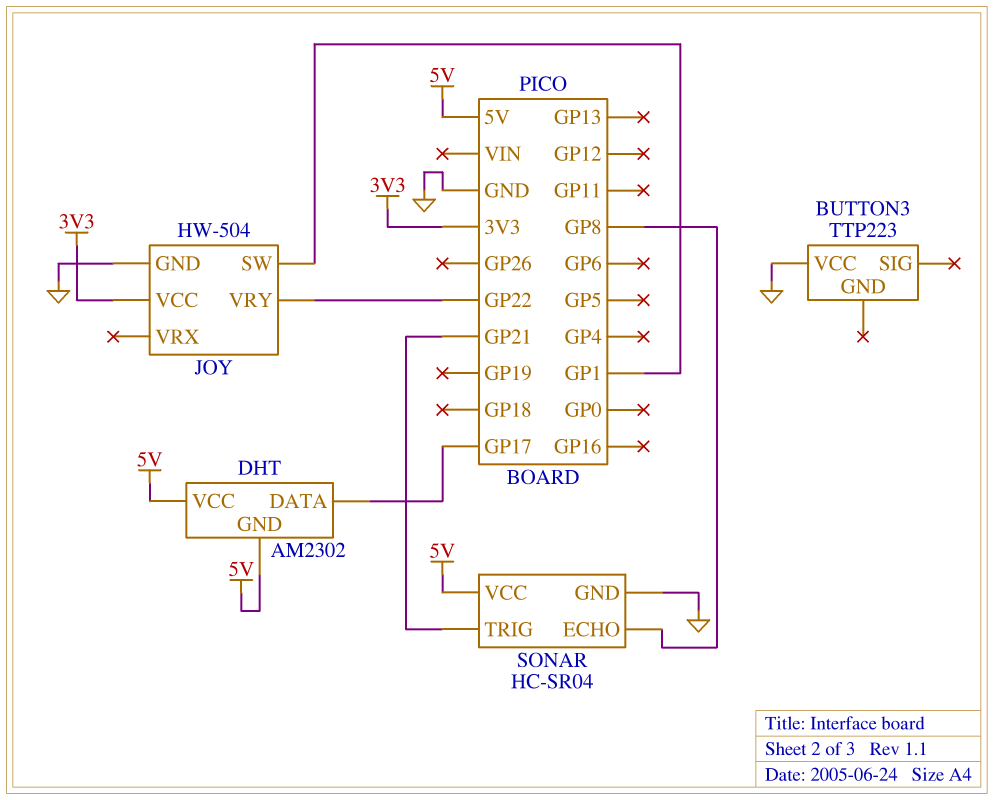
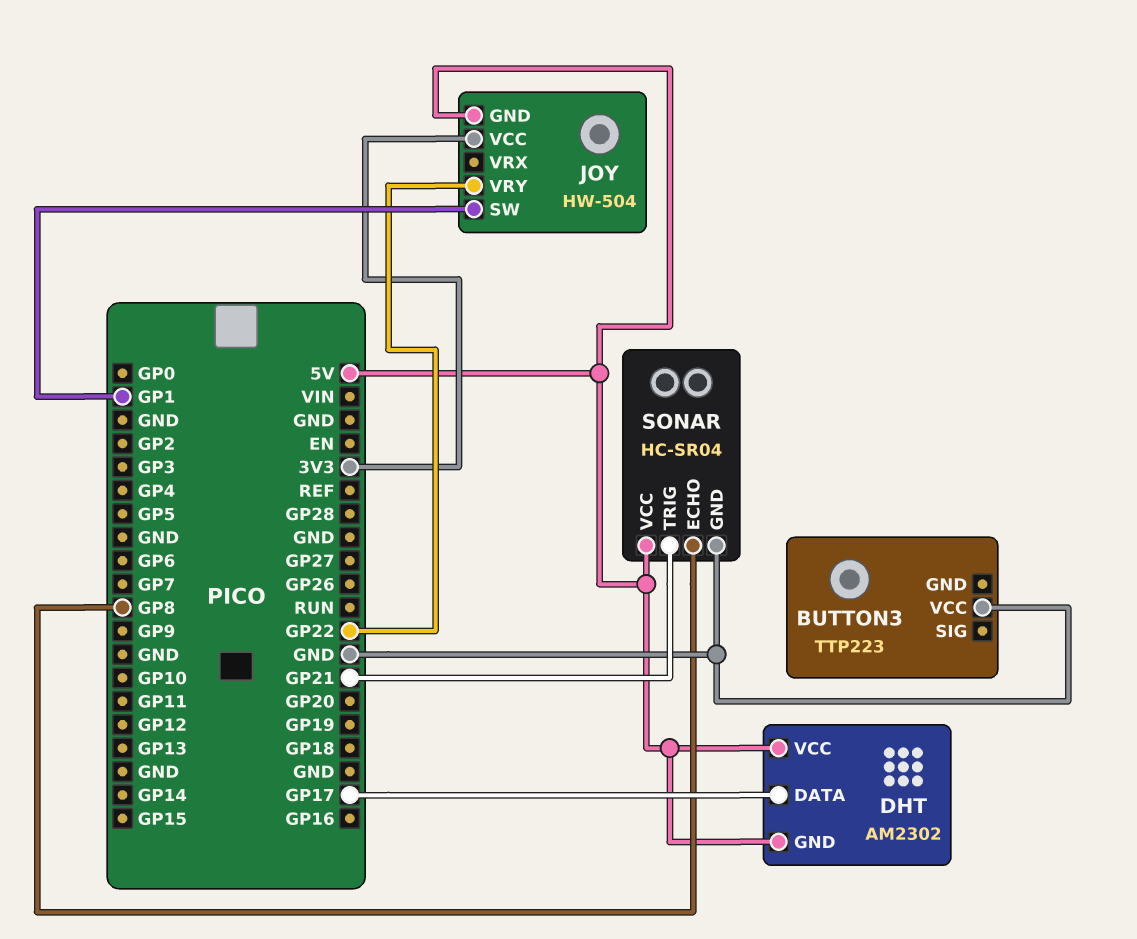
JOY pin GND: GND -> 5V

